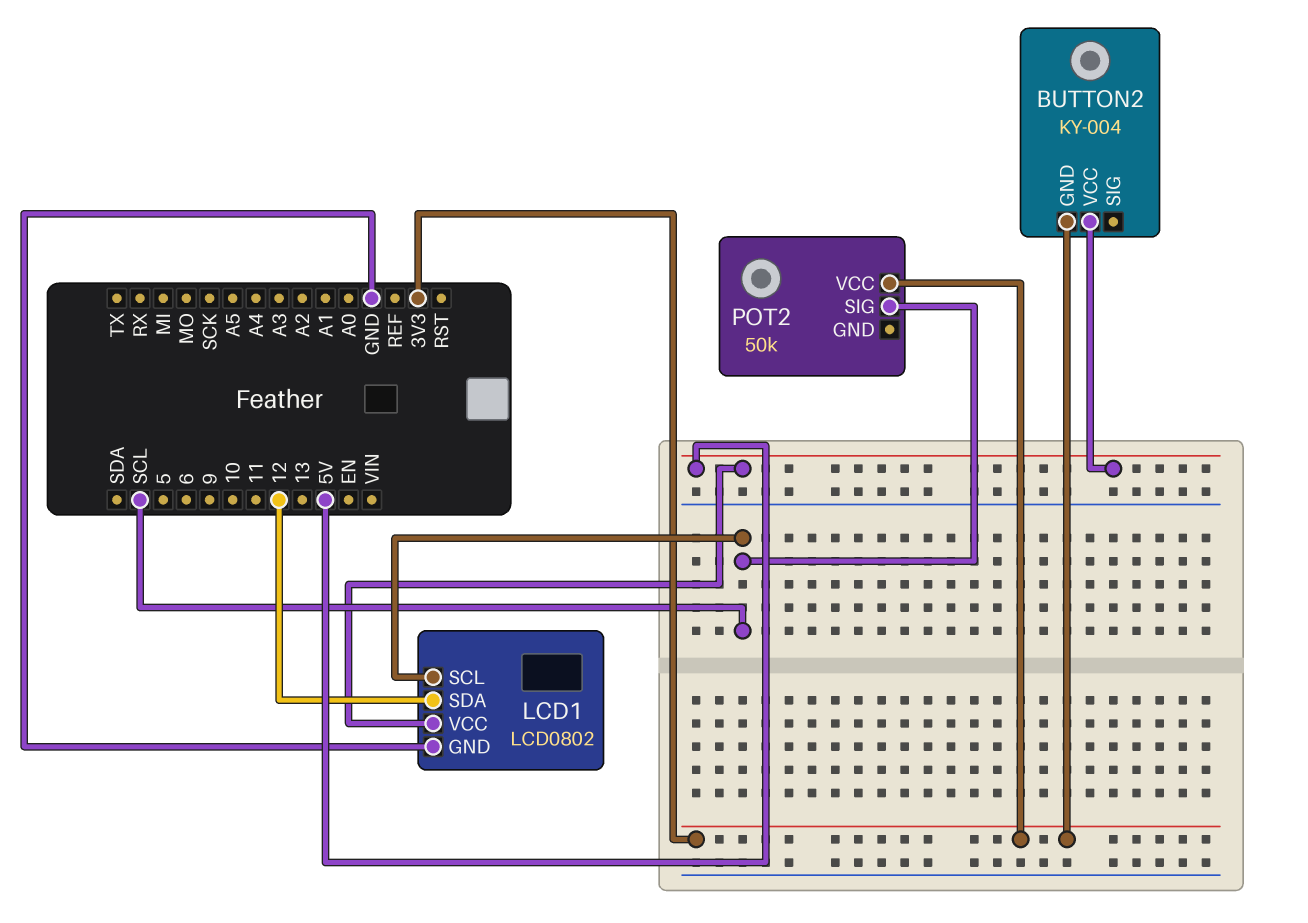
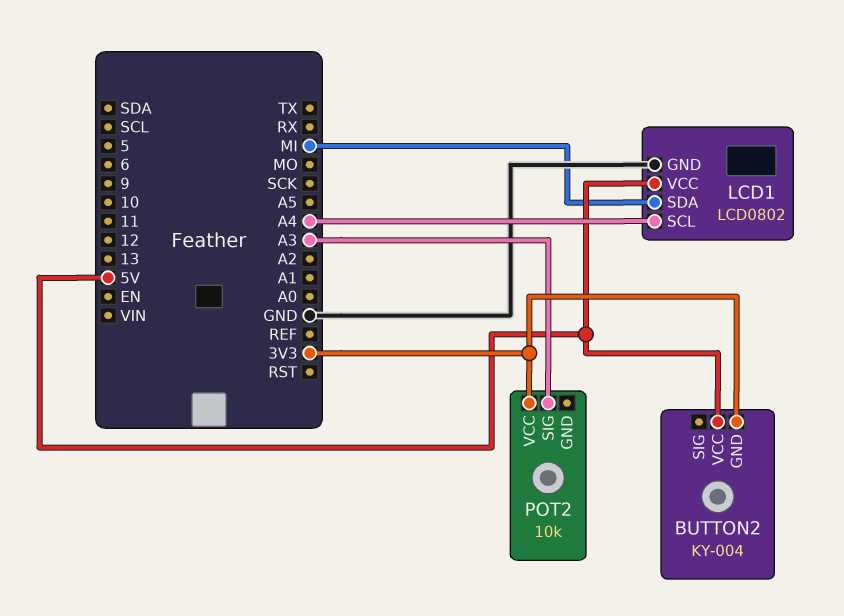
LCD1 pin SCL: SCL -> A4
LCD1 pin SDA: 12 -> MI
POT2: 50k -> 10k
POT2 pin SIG: SCL -> A3

